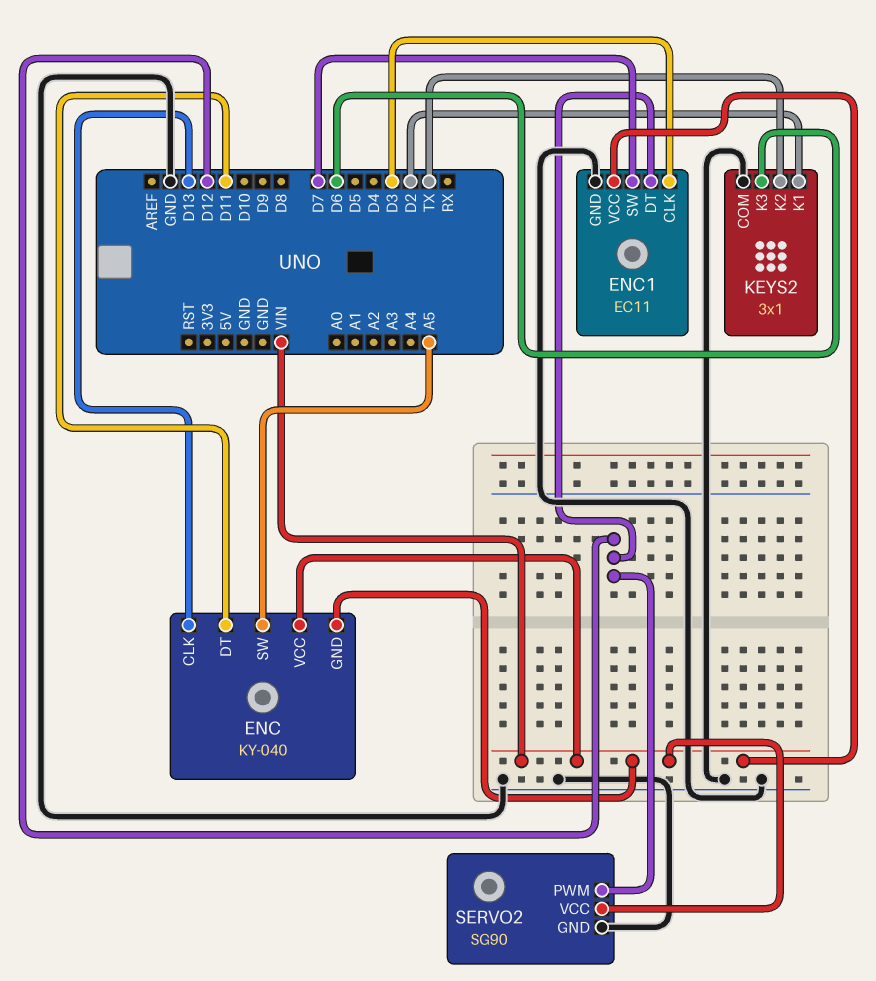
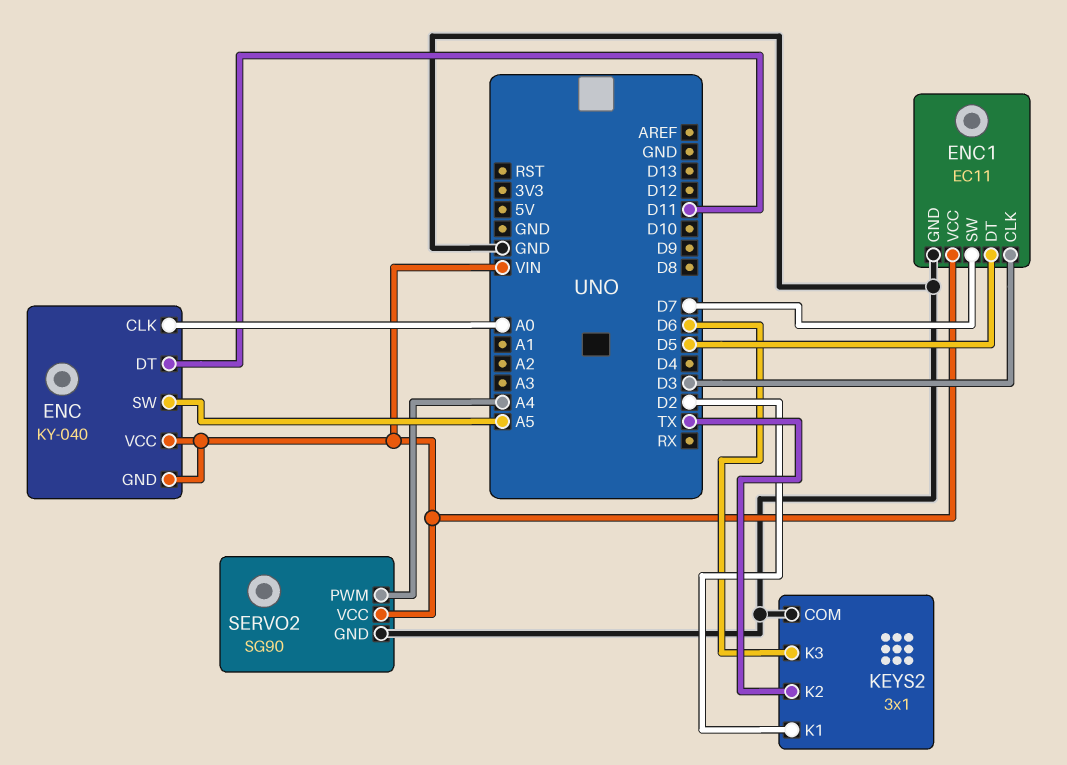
ENC pin CLK: D13 -> A0
ENC1 pin DT: D12 -> D5
SERVO2 pin PWM: D12 -> A4

